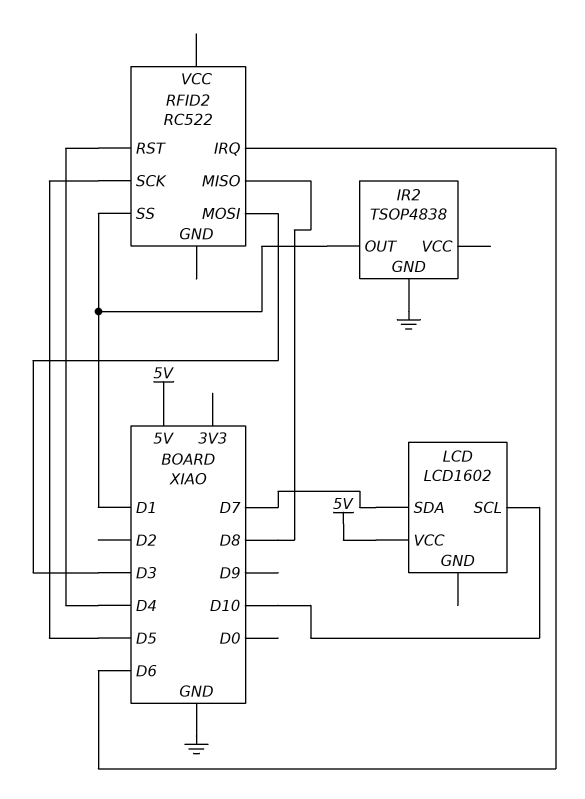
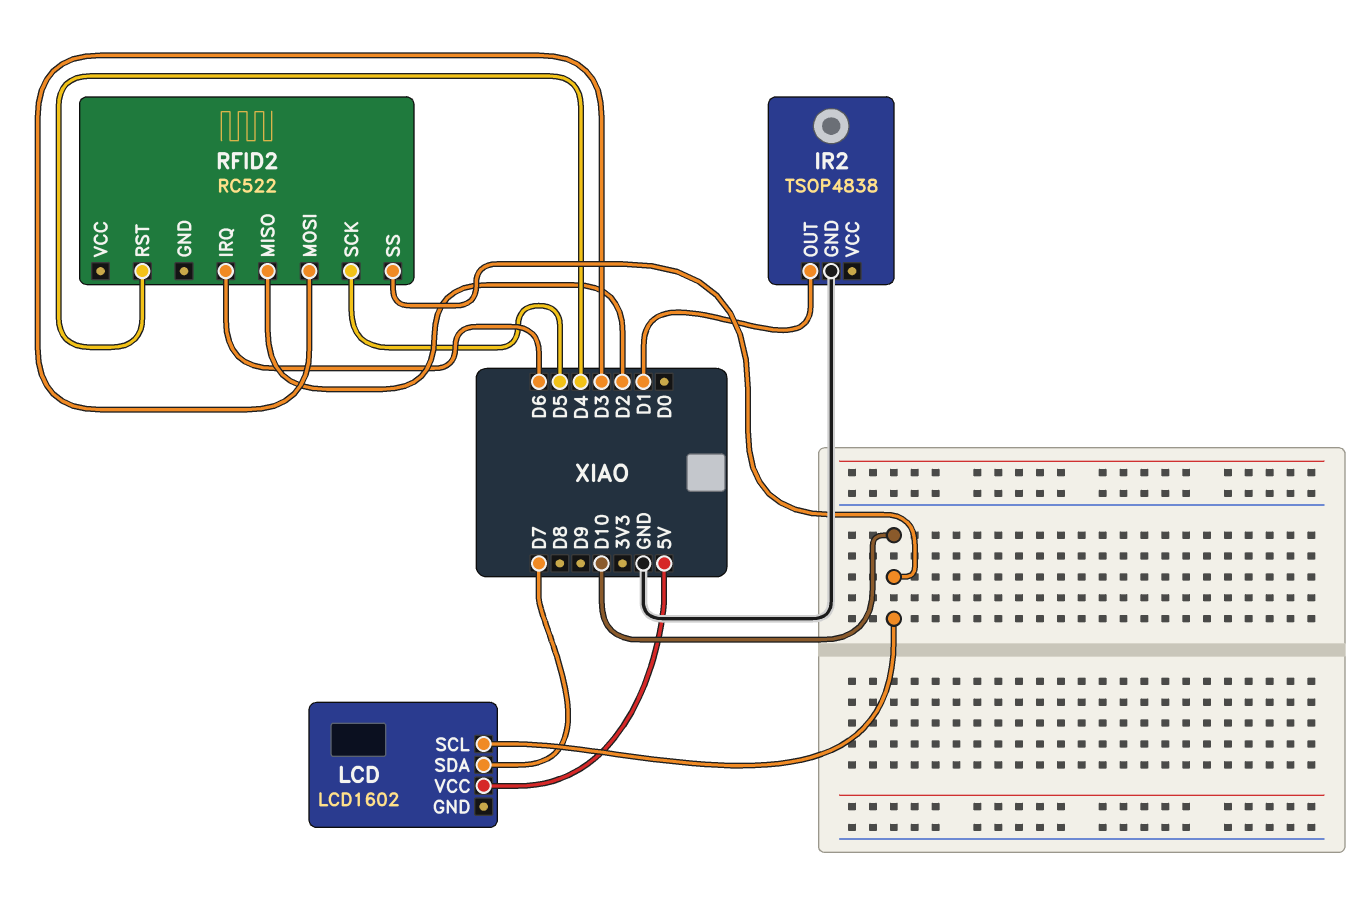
RFID2 pin MISO: D8 -> D2
RFID2 pin SS: D1 -> D10

